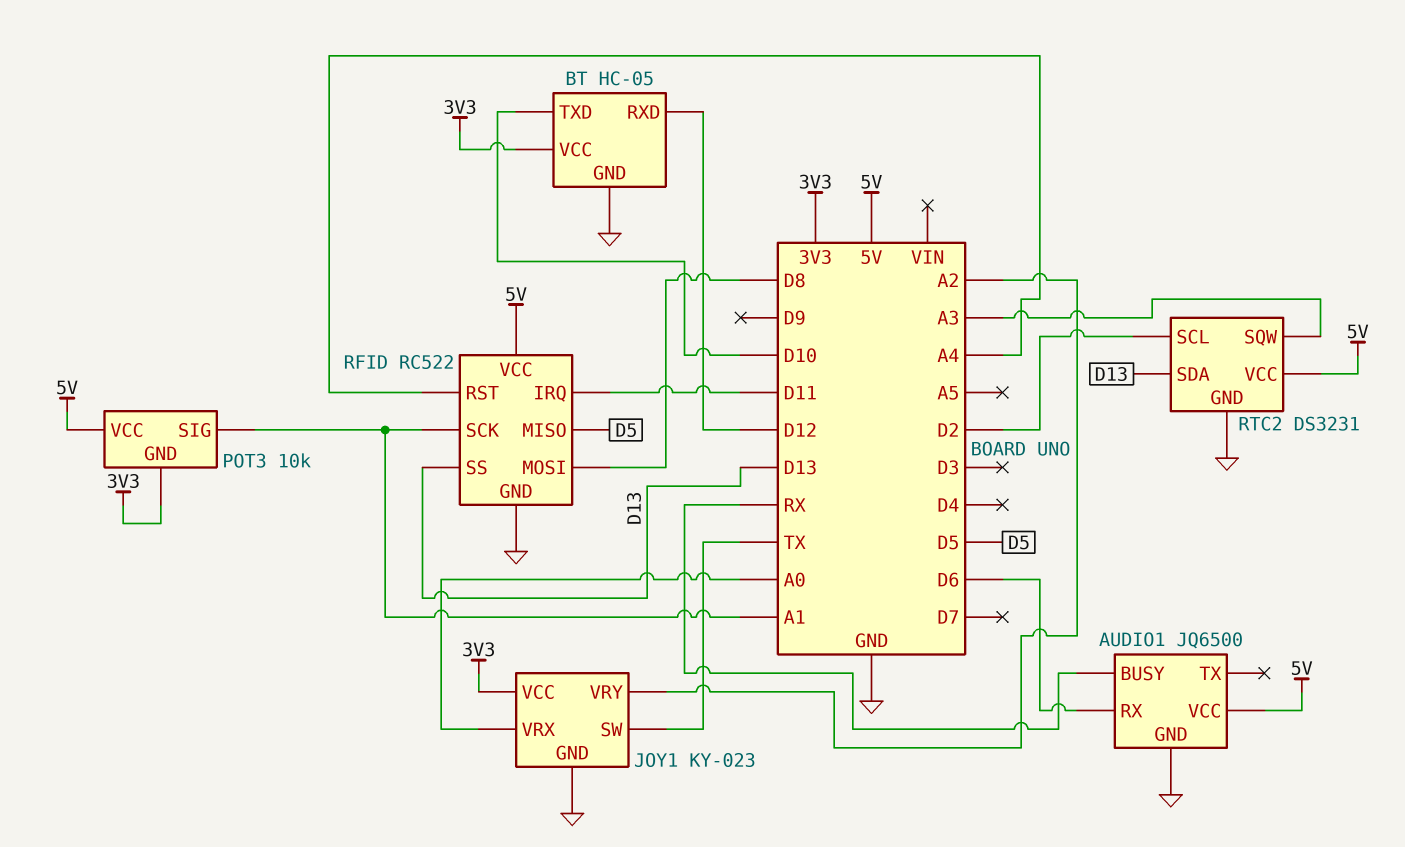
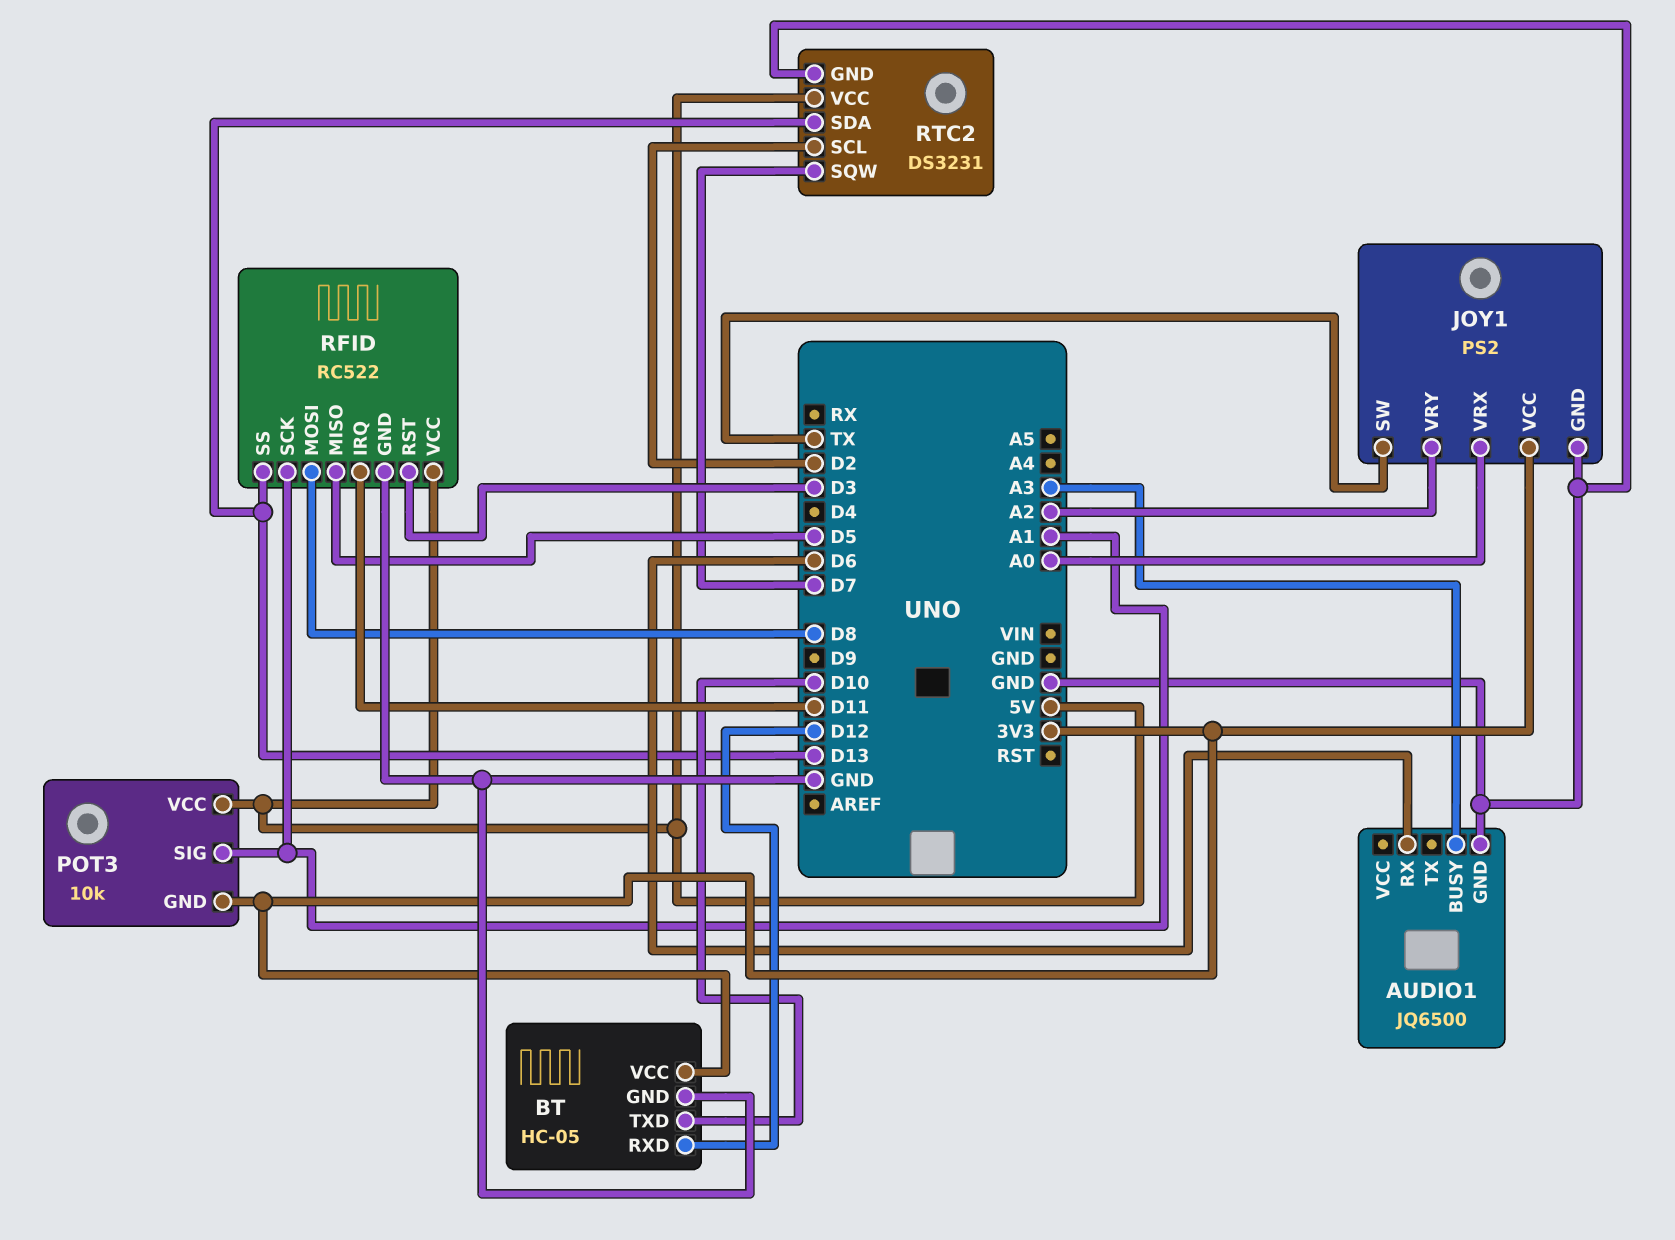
AUDIO1 pin BUSY: RX -> A3
AUDIO1 pin VCC: 5V -> none
JOY1: KY-023 -> PS2
RFID pin RST: A4 -> D3
RTC2 pin SQW: A3 -> D7

